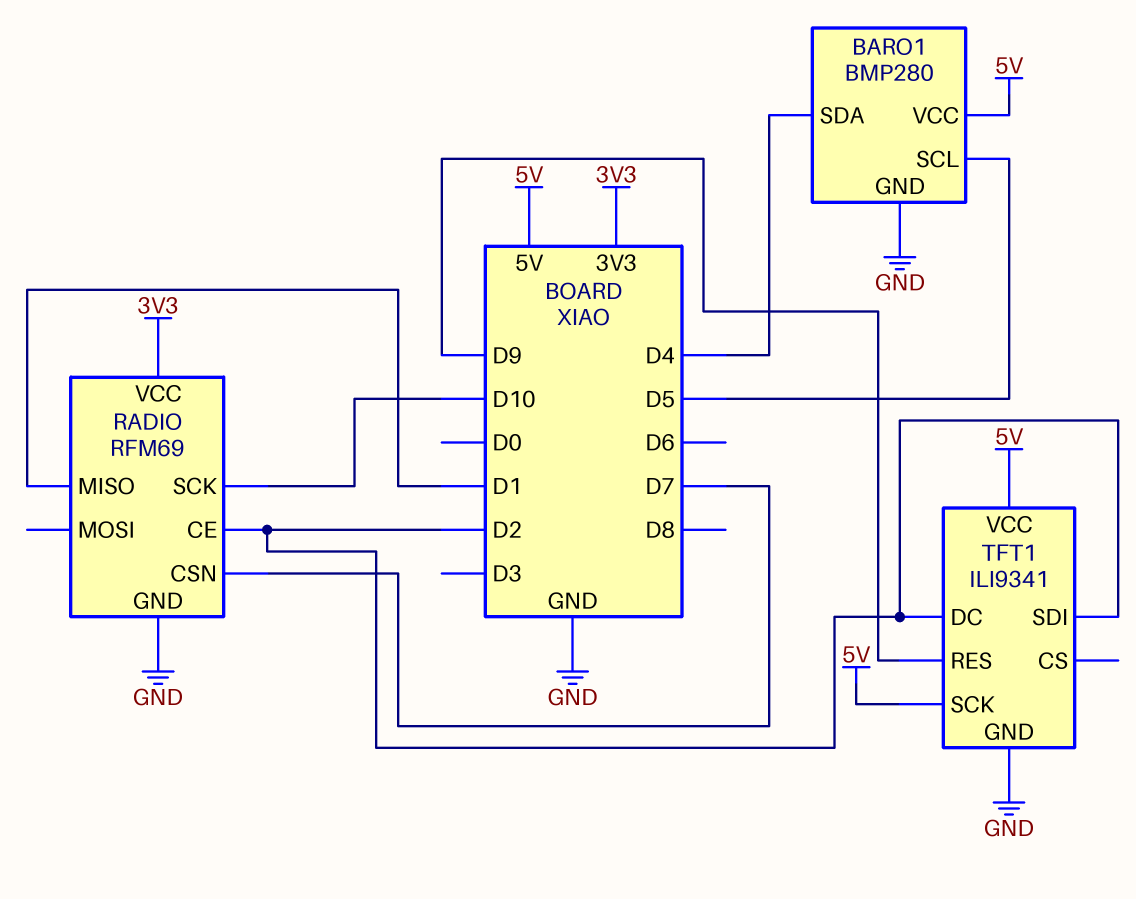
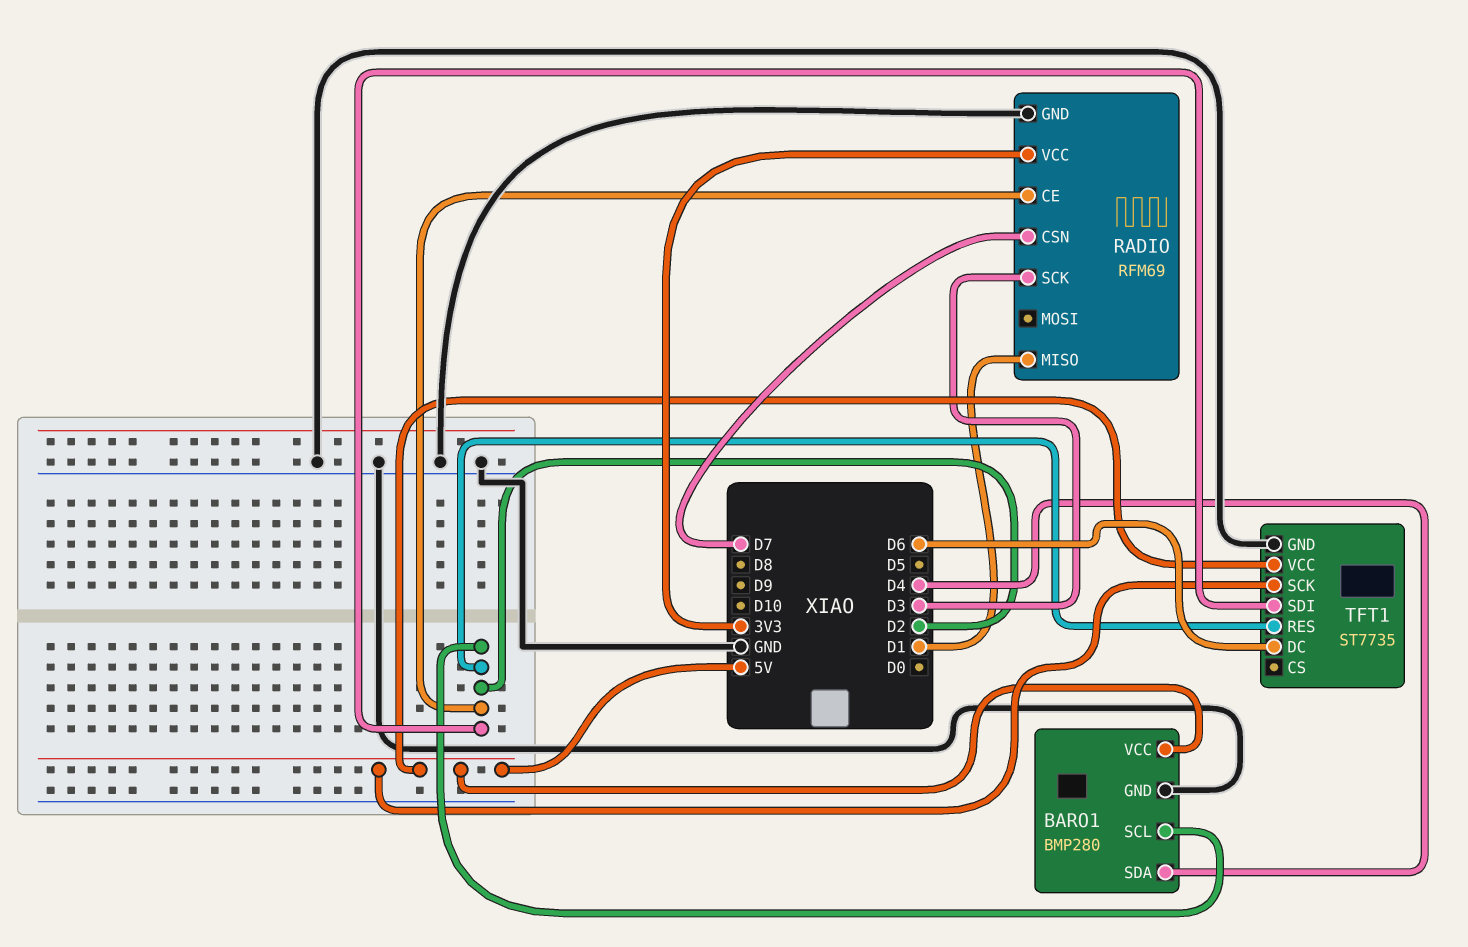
BARO1 pin SCL: D5 -> D2
RADIO pin SCK: D10 -> D3
TFT1: ILI9341 -> ST7735
TFT1 pin DC: D2 -> D6
TFT1 pin RES: D9 -> D2

